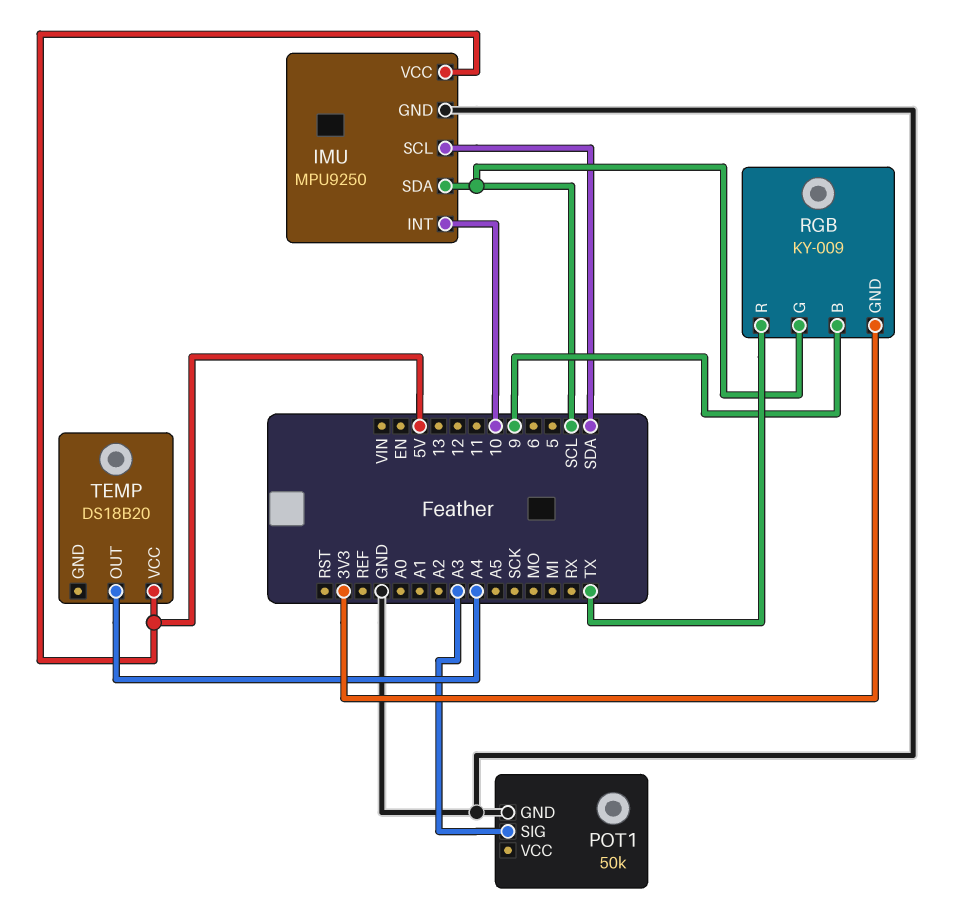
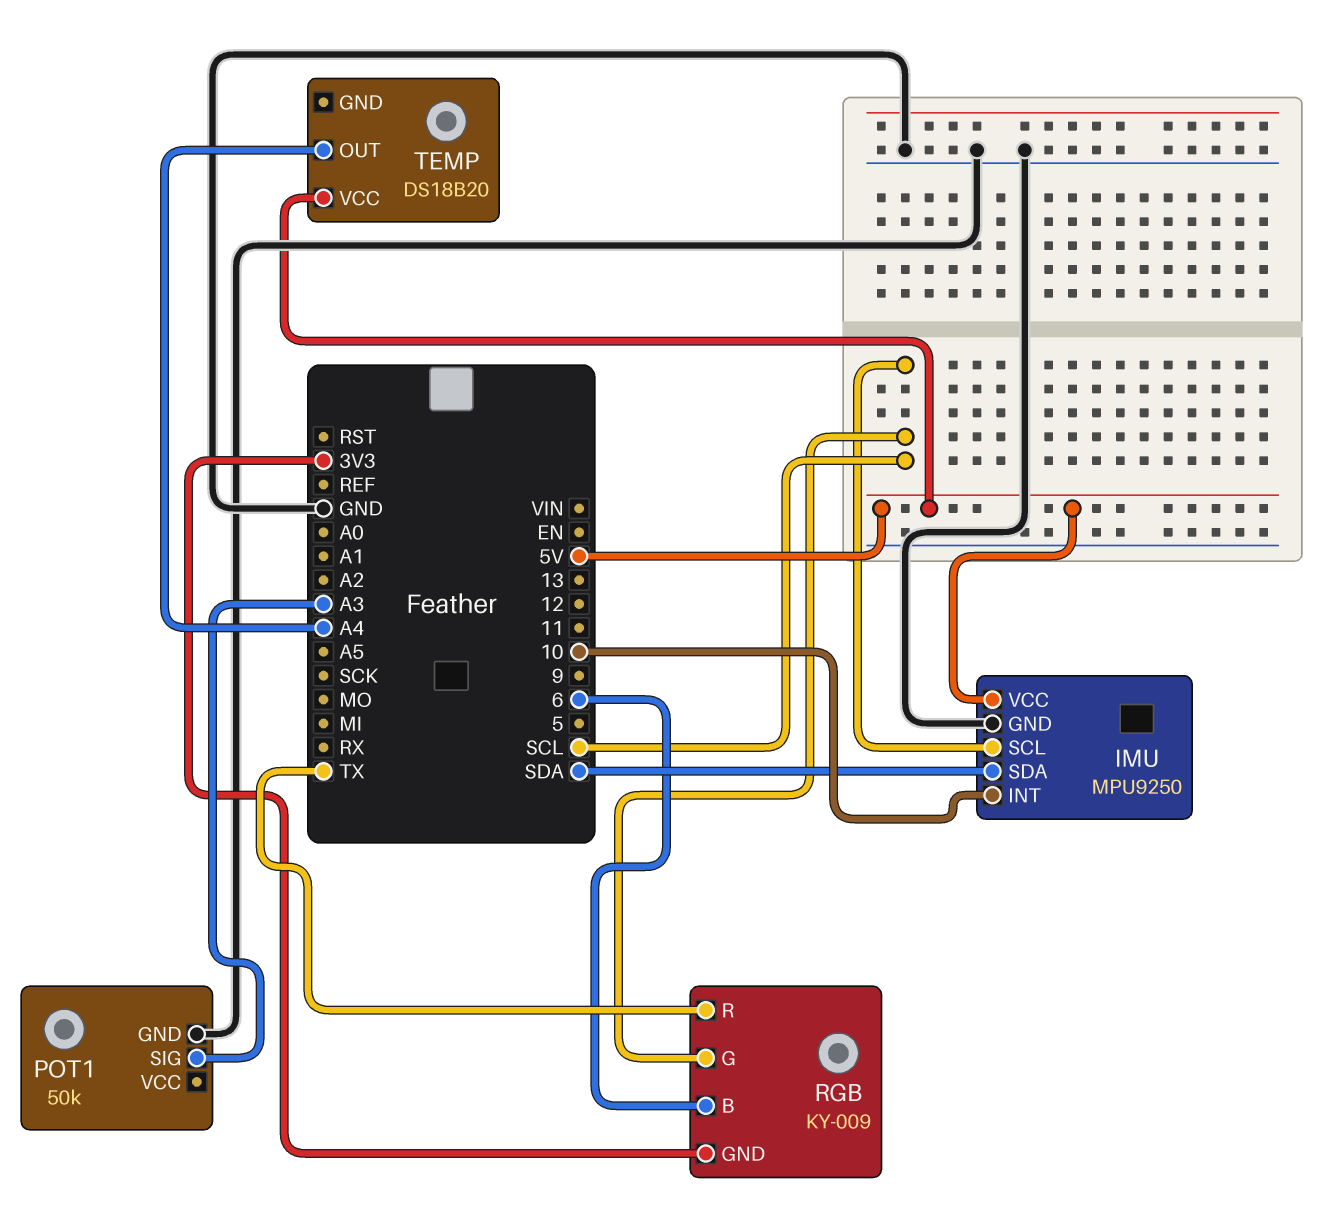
IMU pin SCL: SDA -> SCL
IMU pin SDA: SCL -> SDA
RGB pin B: 9 -> 6

